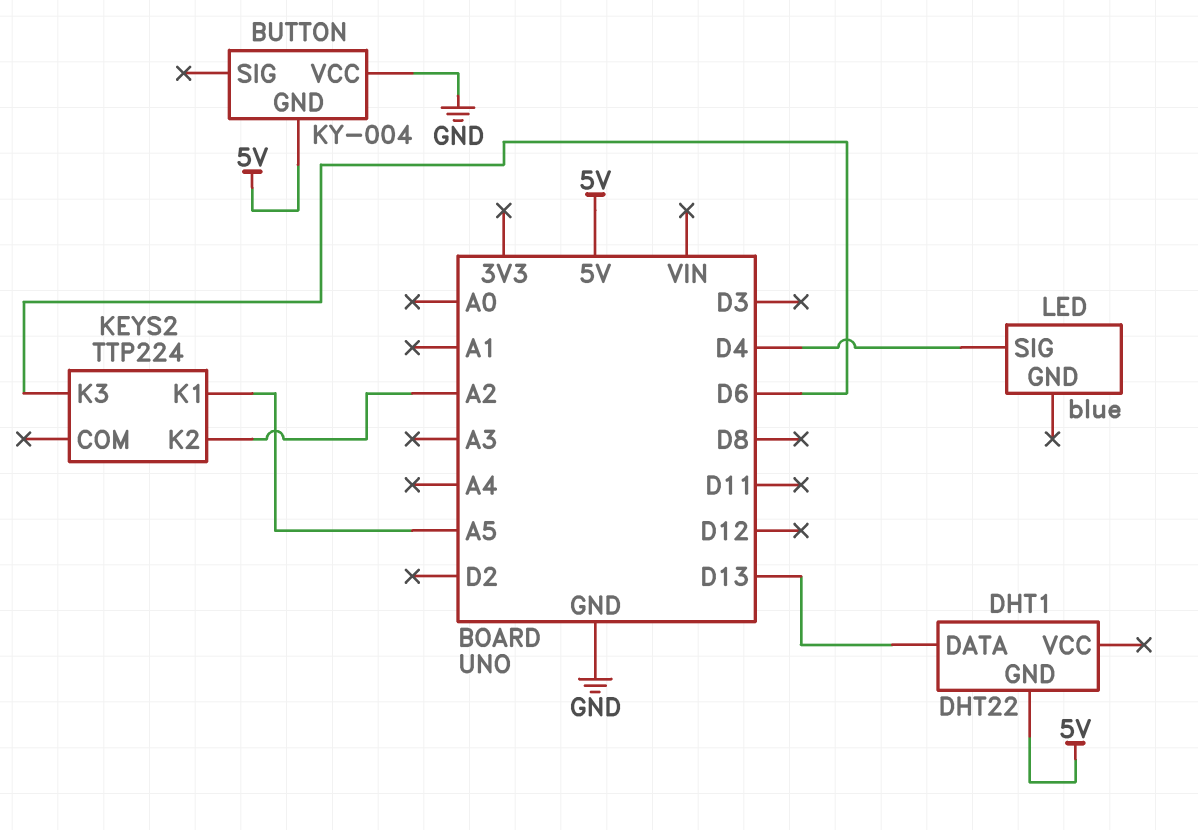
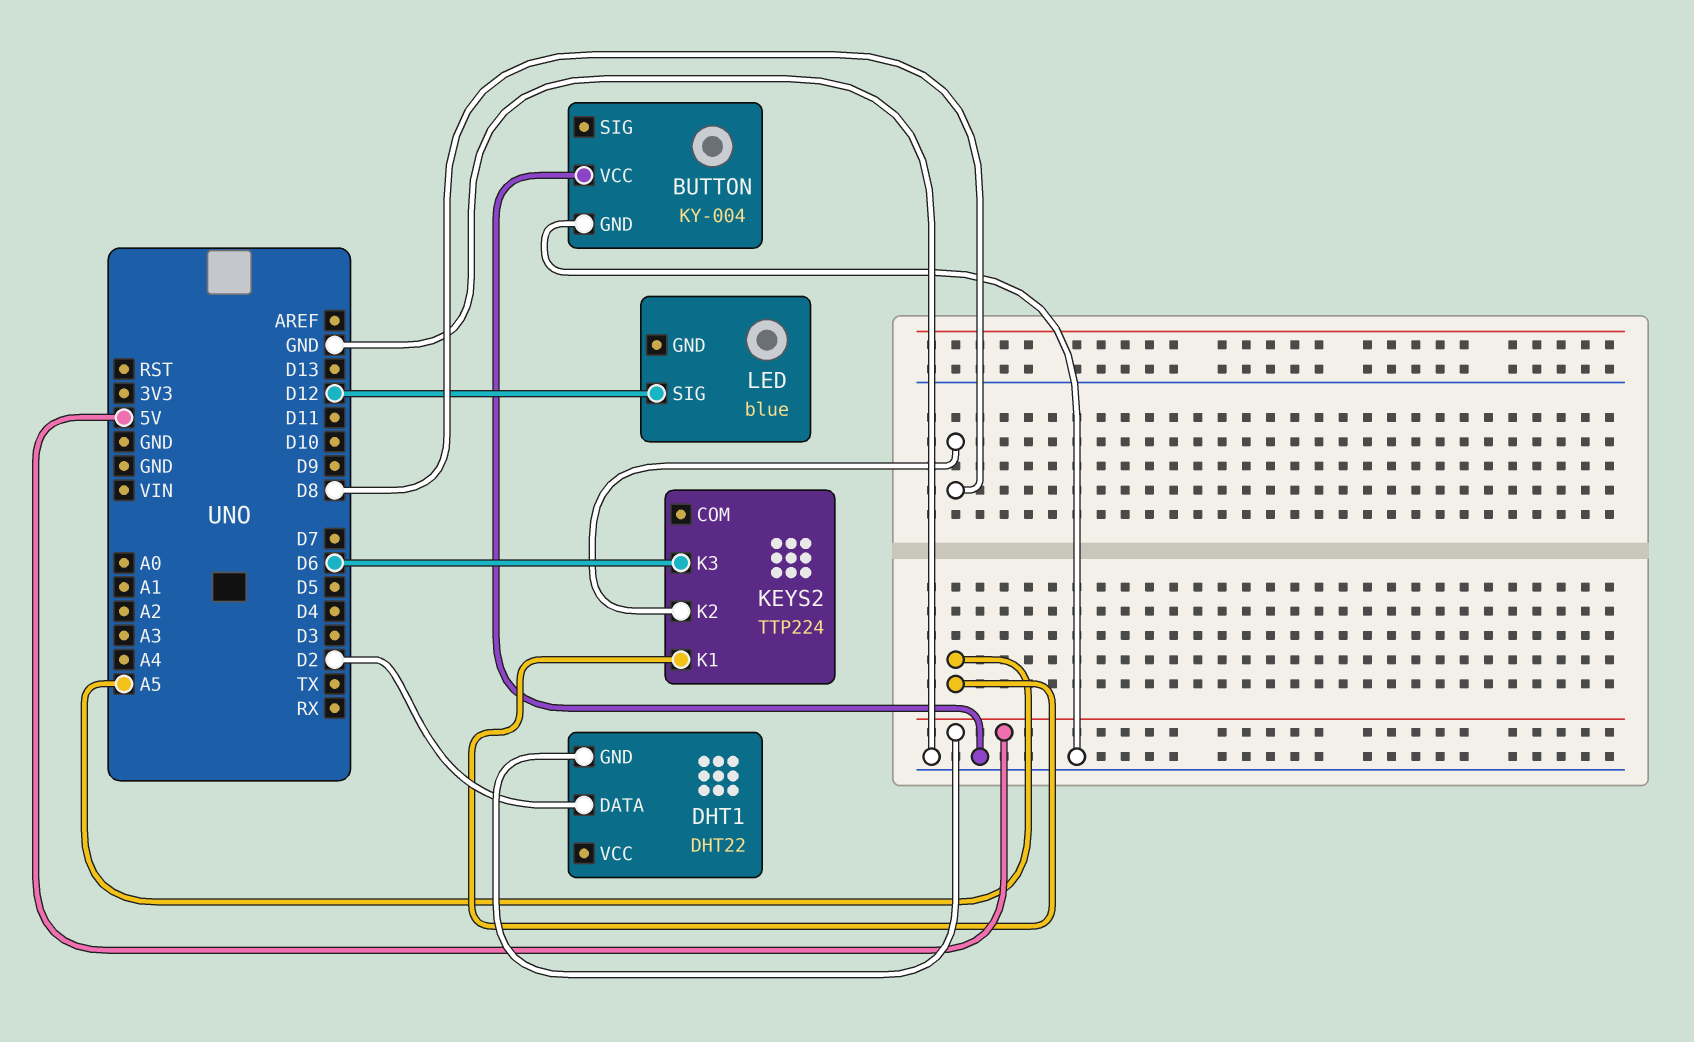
BUTTON pin GND: 5V -> GND
DHT1 pin DATA: D13 -> D2
KEYS2 pin K2: A2 -> D8
LED pin SIG: D4 -> D12

